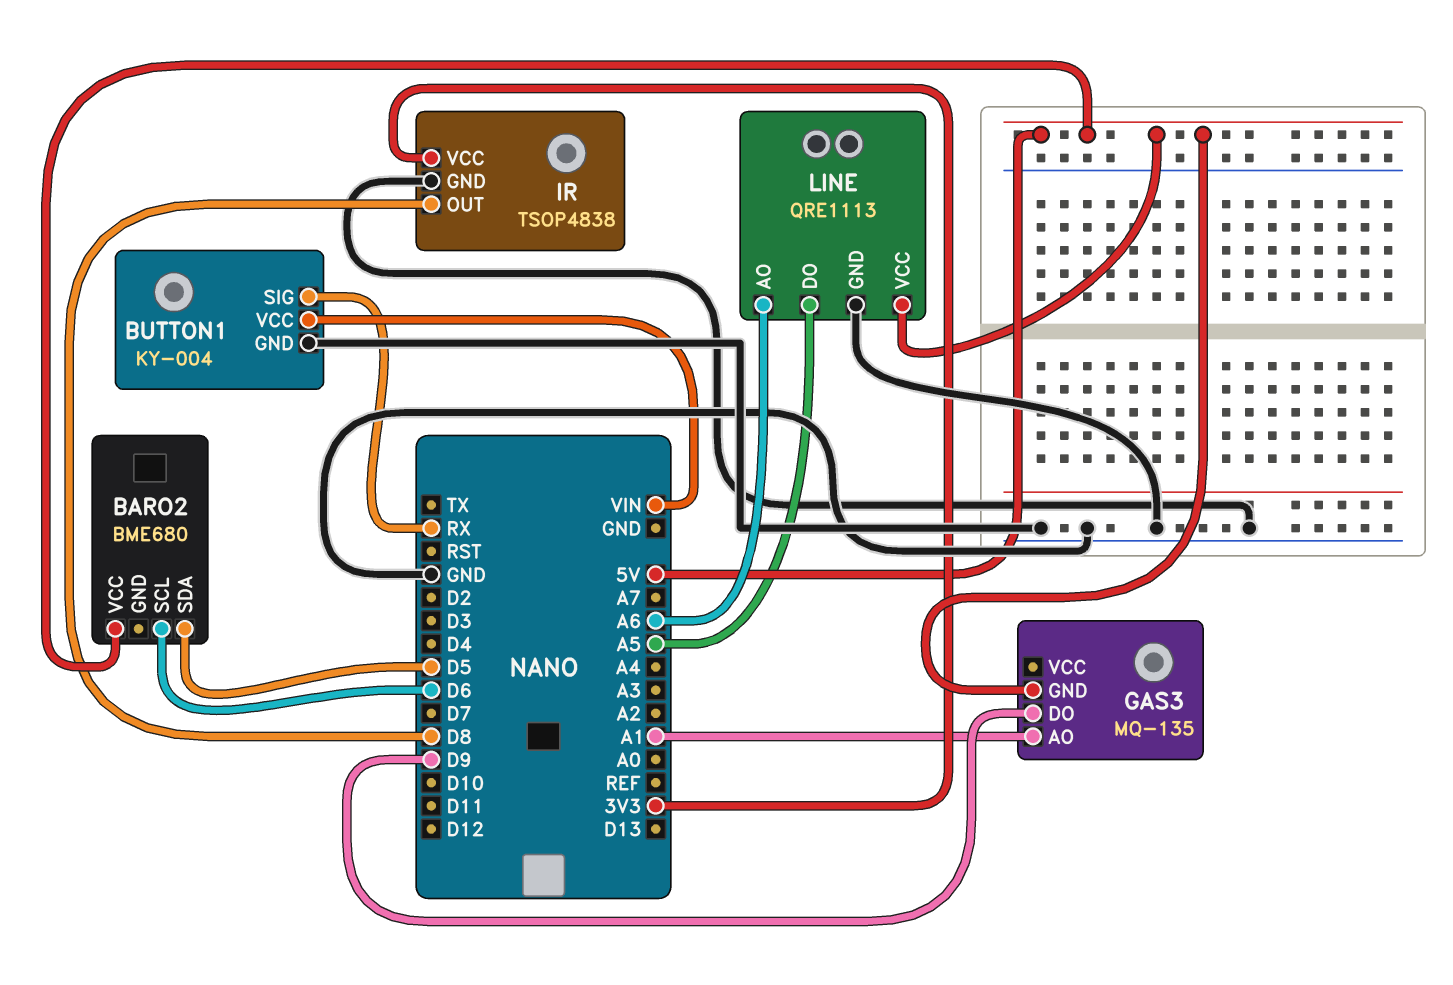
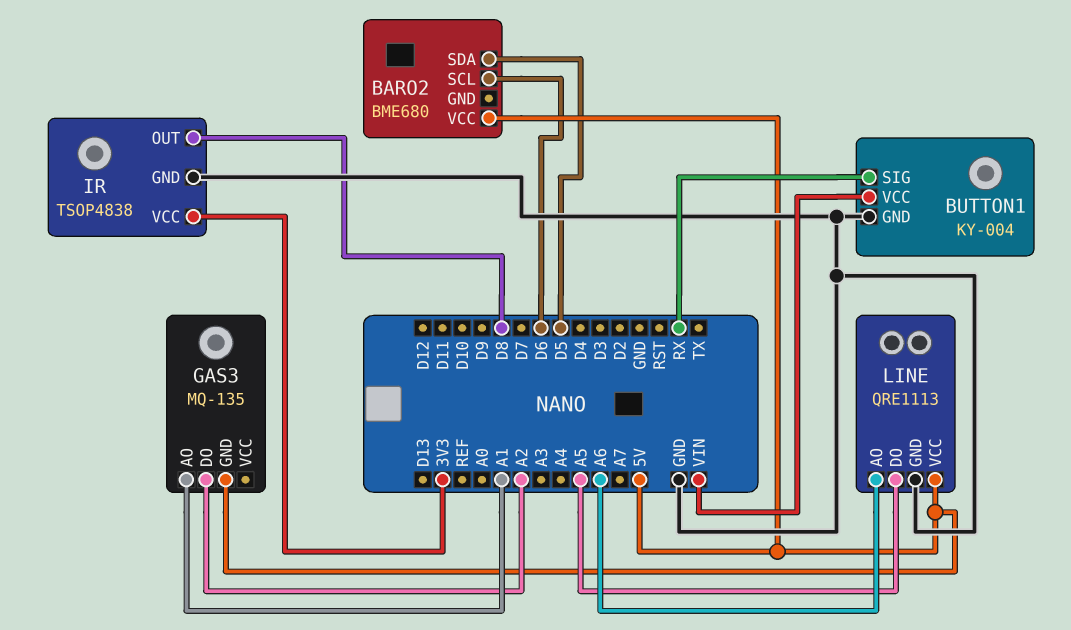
GAS3 pin DO: D9 -> A2

